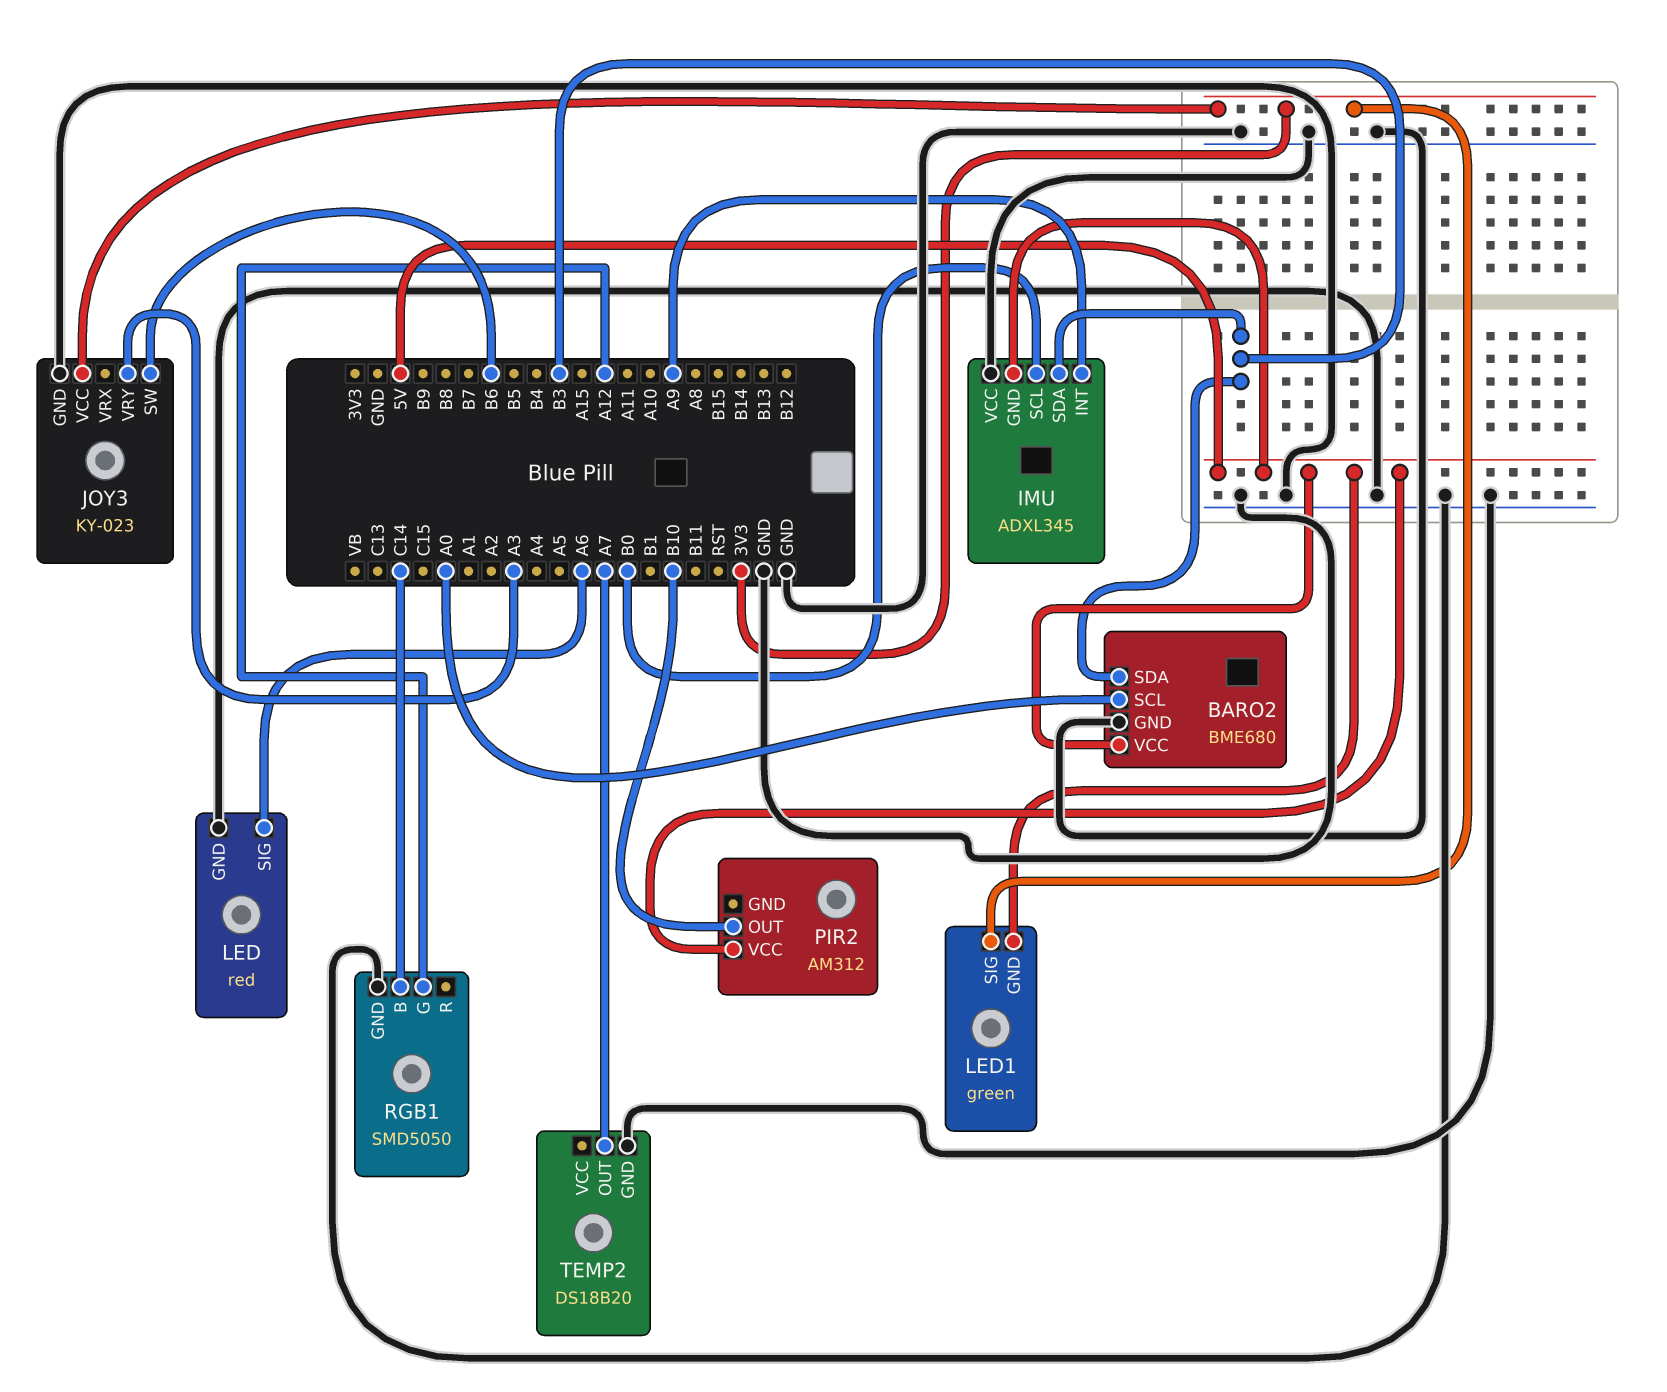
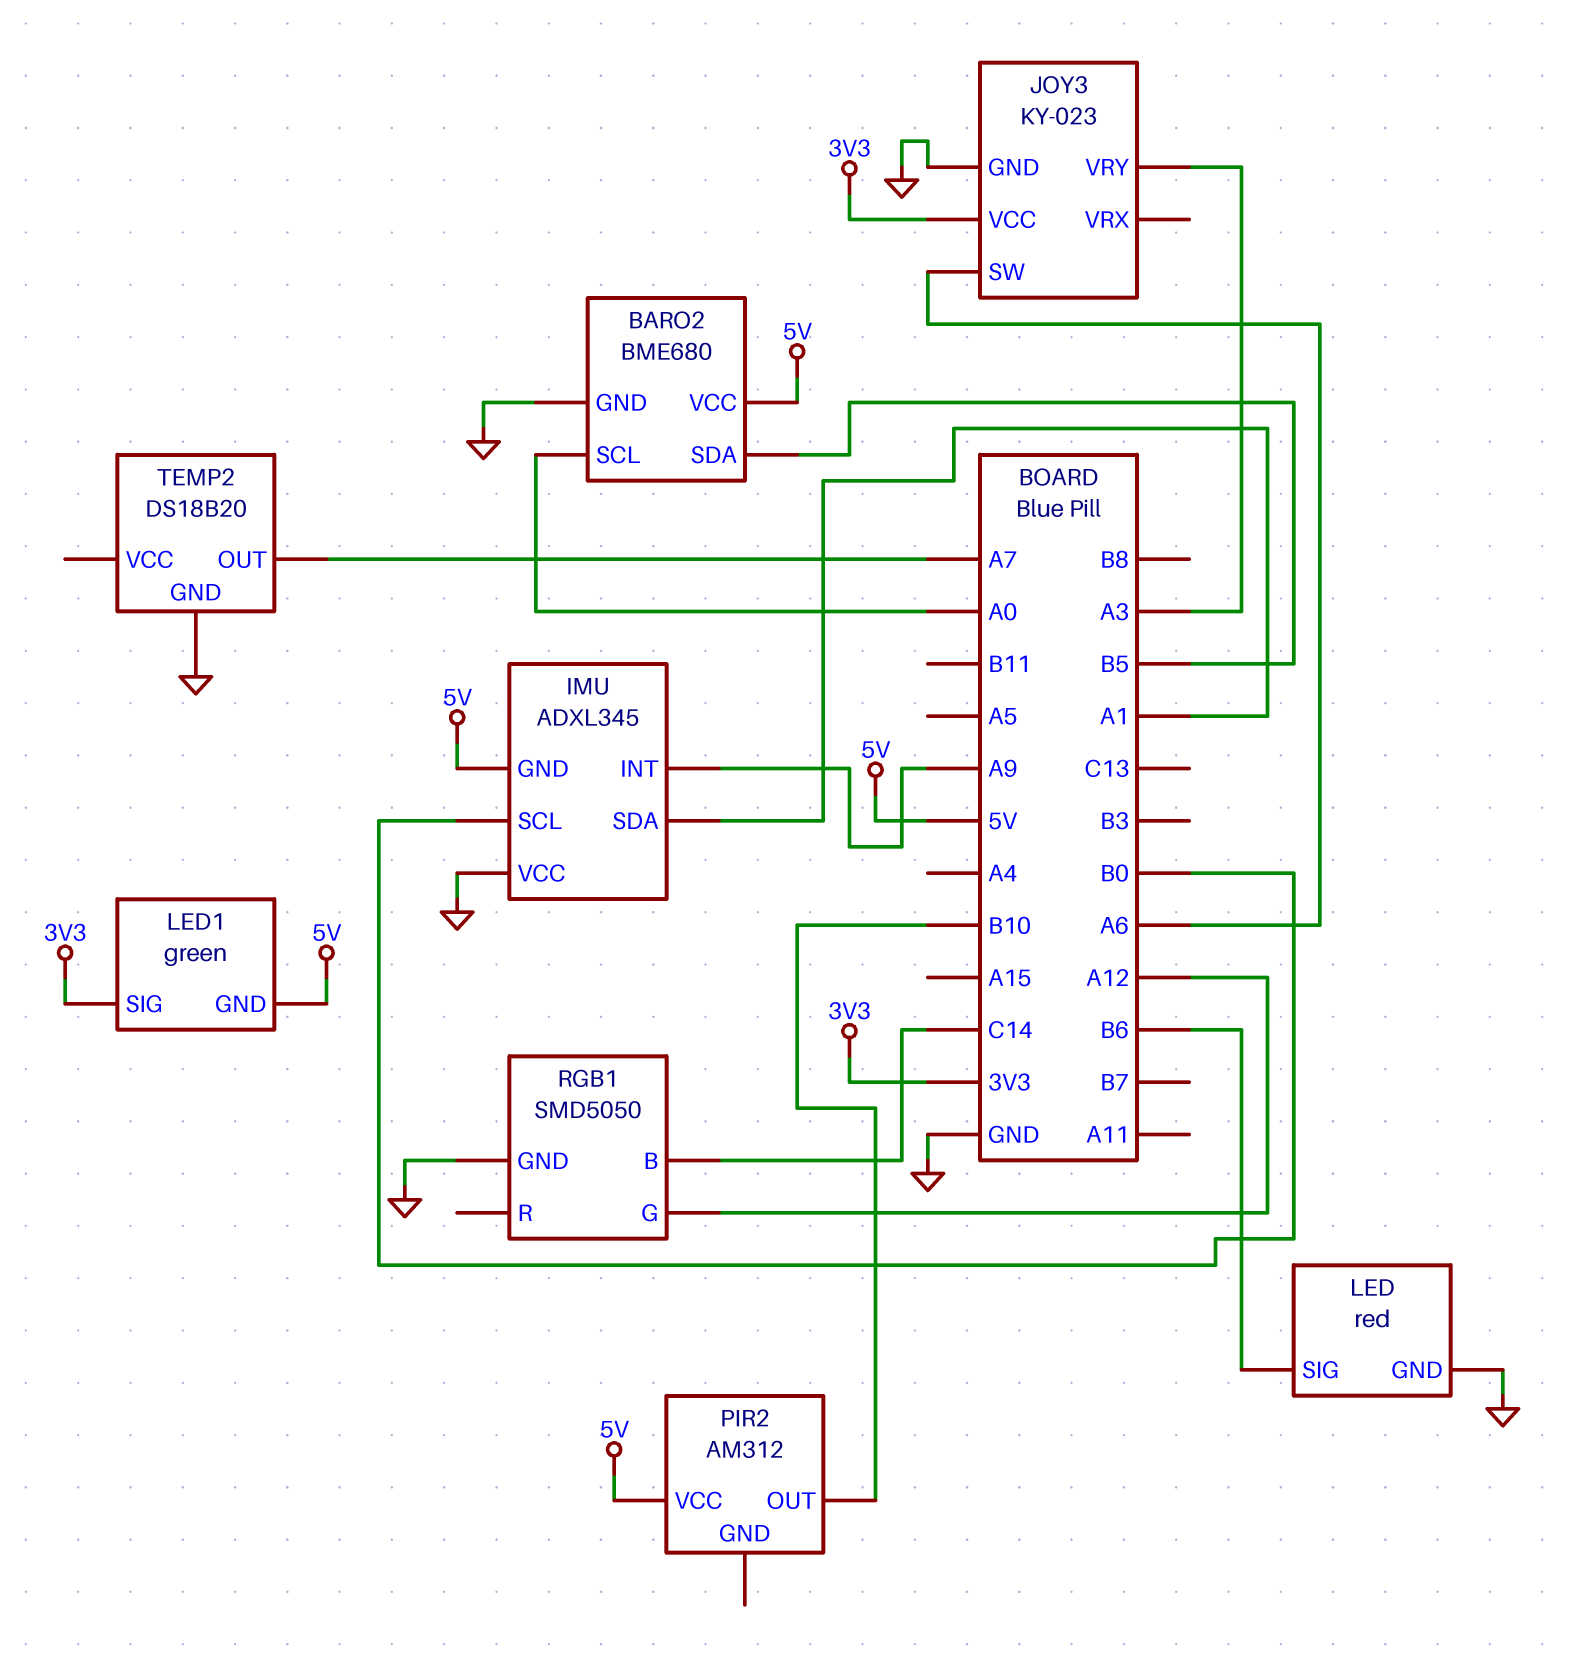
BARO2 pin SDA: B3 -> B5
IMU pin SDA: B3 -> A1
JOY3 pin SW: B6 -> A6
LED pin SIG: A6 -> B6

